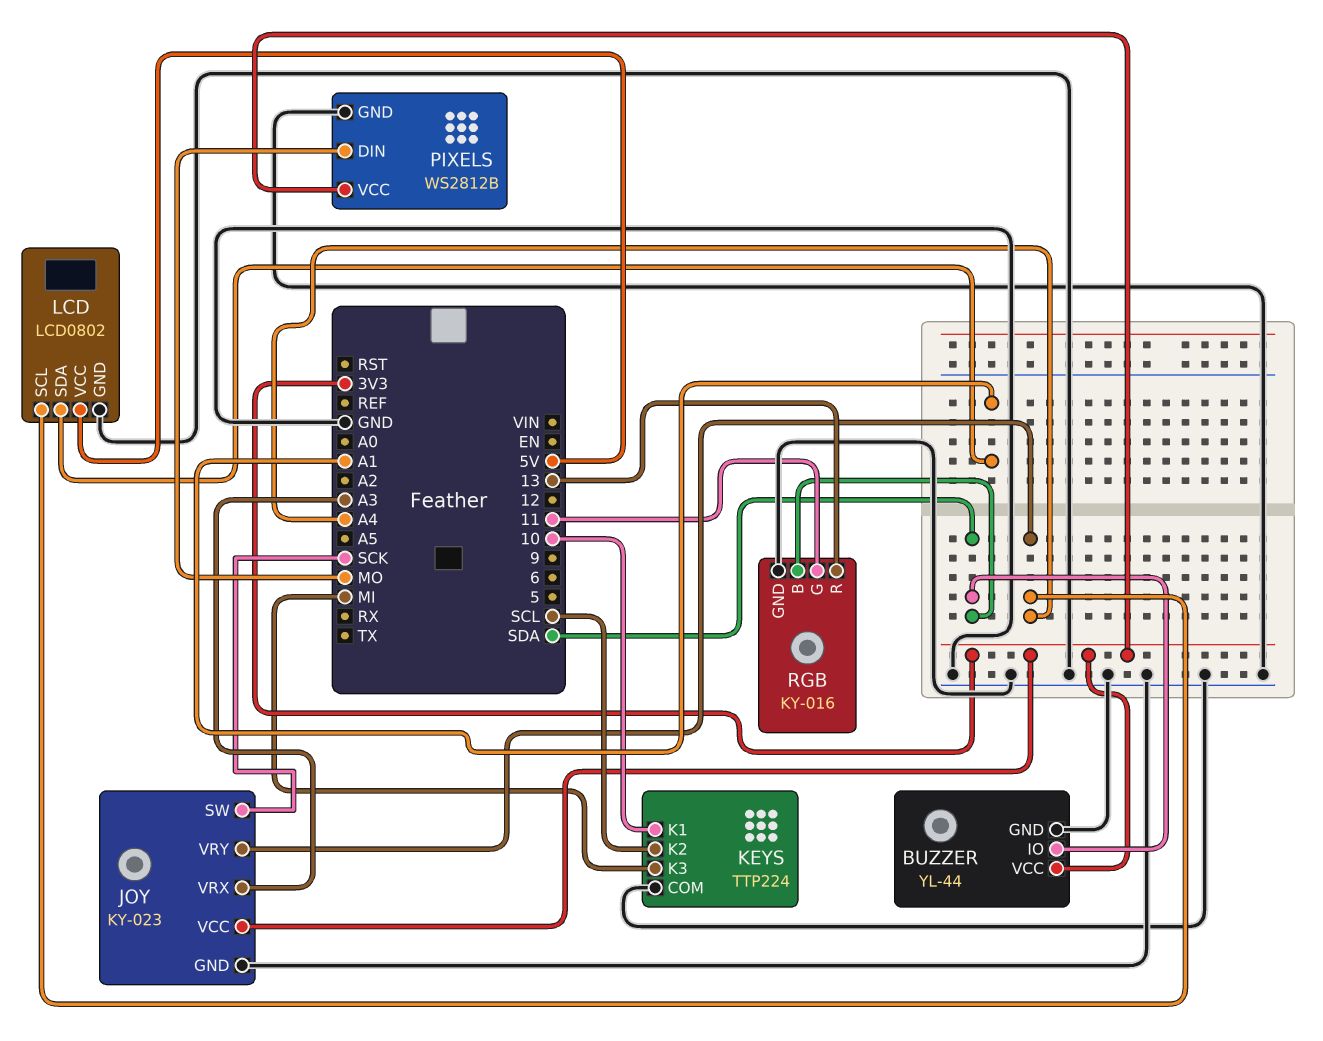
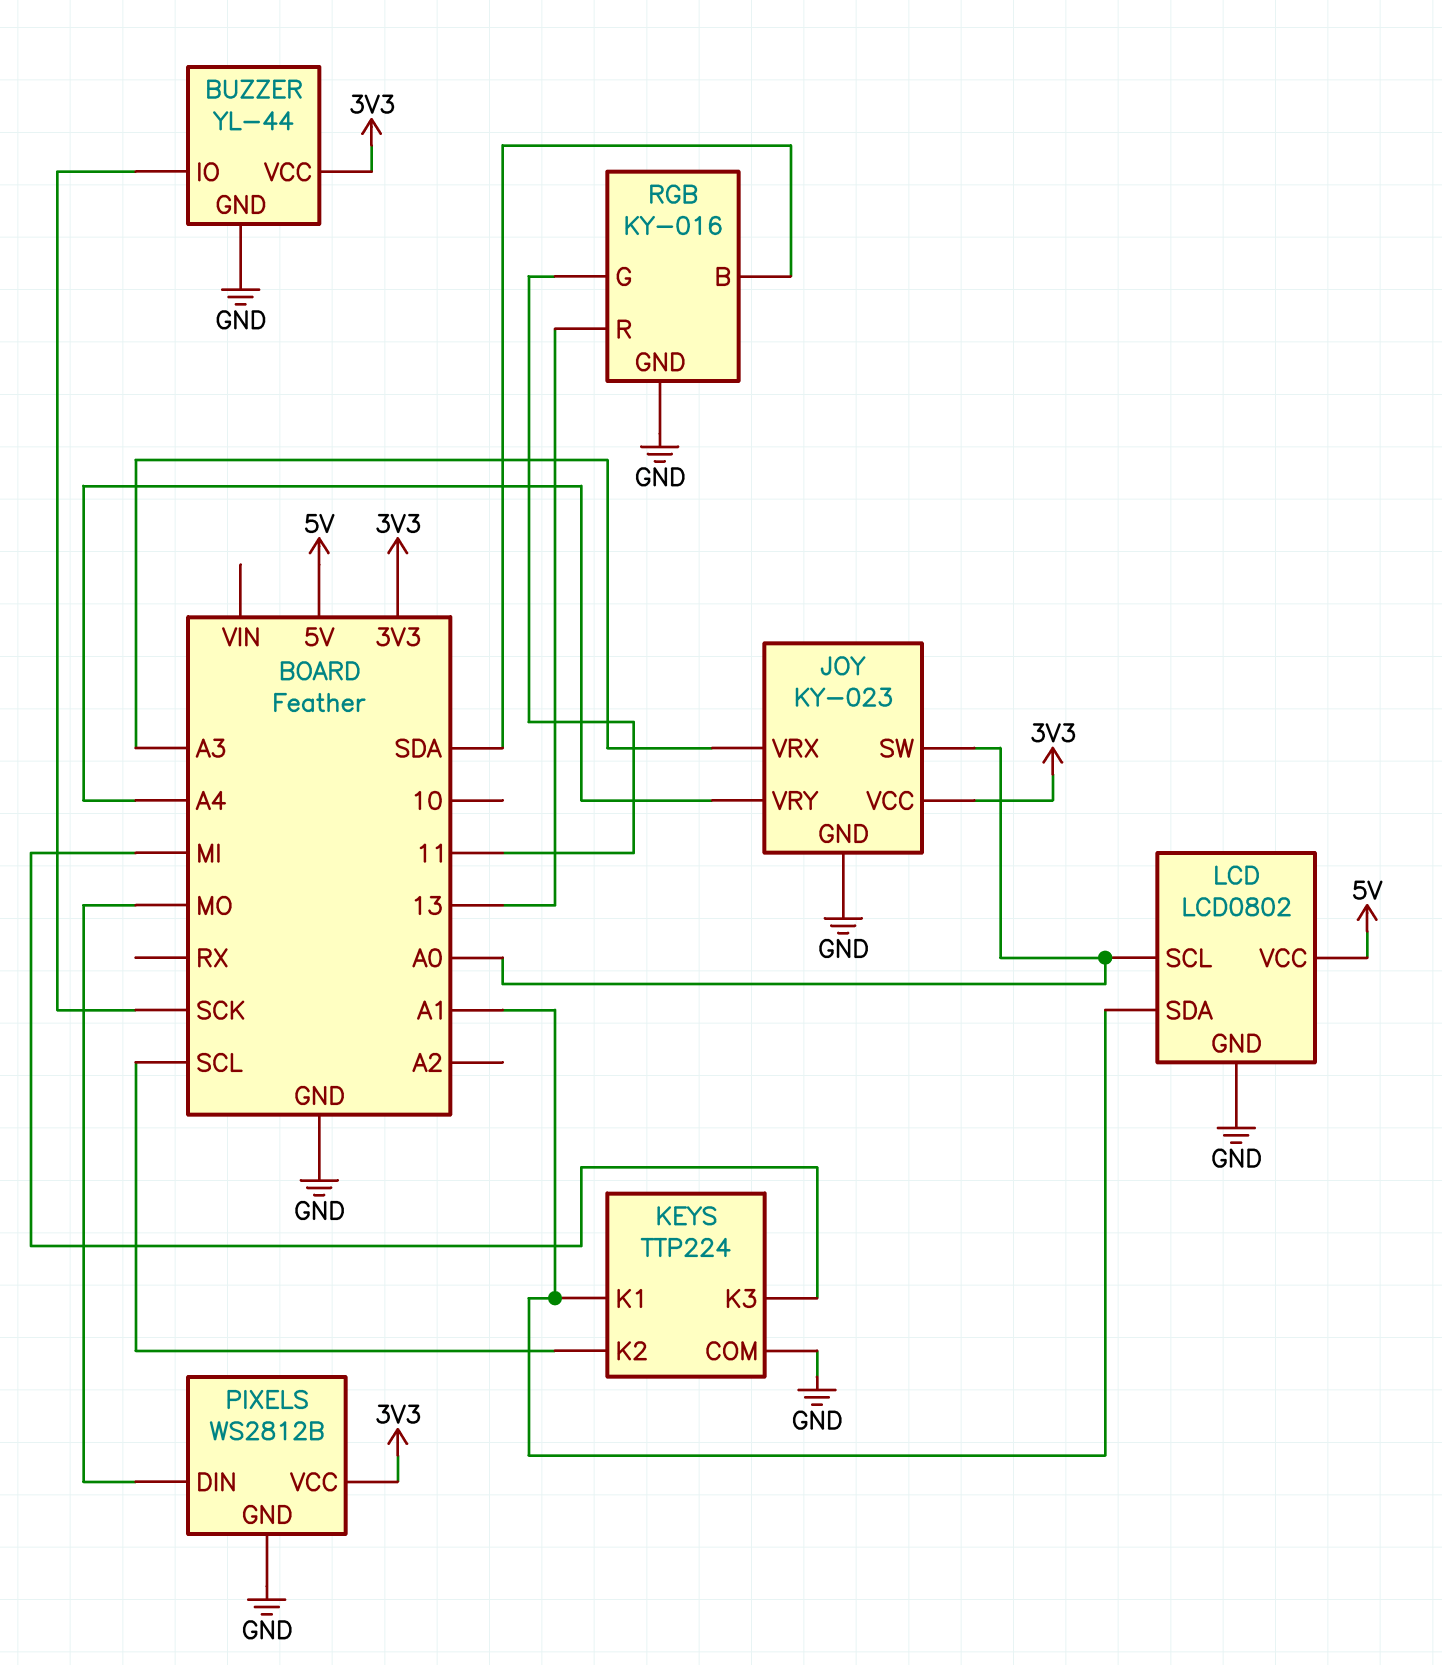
BUZZER pin IO: SDA -> SCK
JOY pin SW: SCK -> A0
KEYS pin K1: 10 -> A1
LCD pin SCL: A4 -> A0

